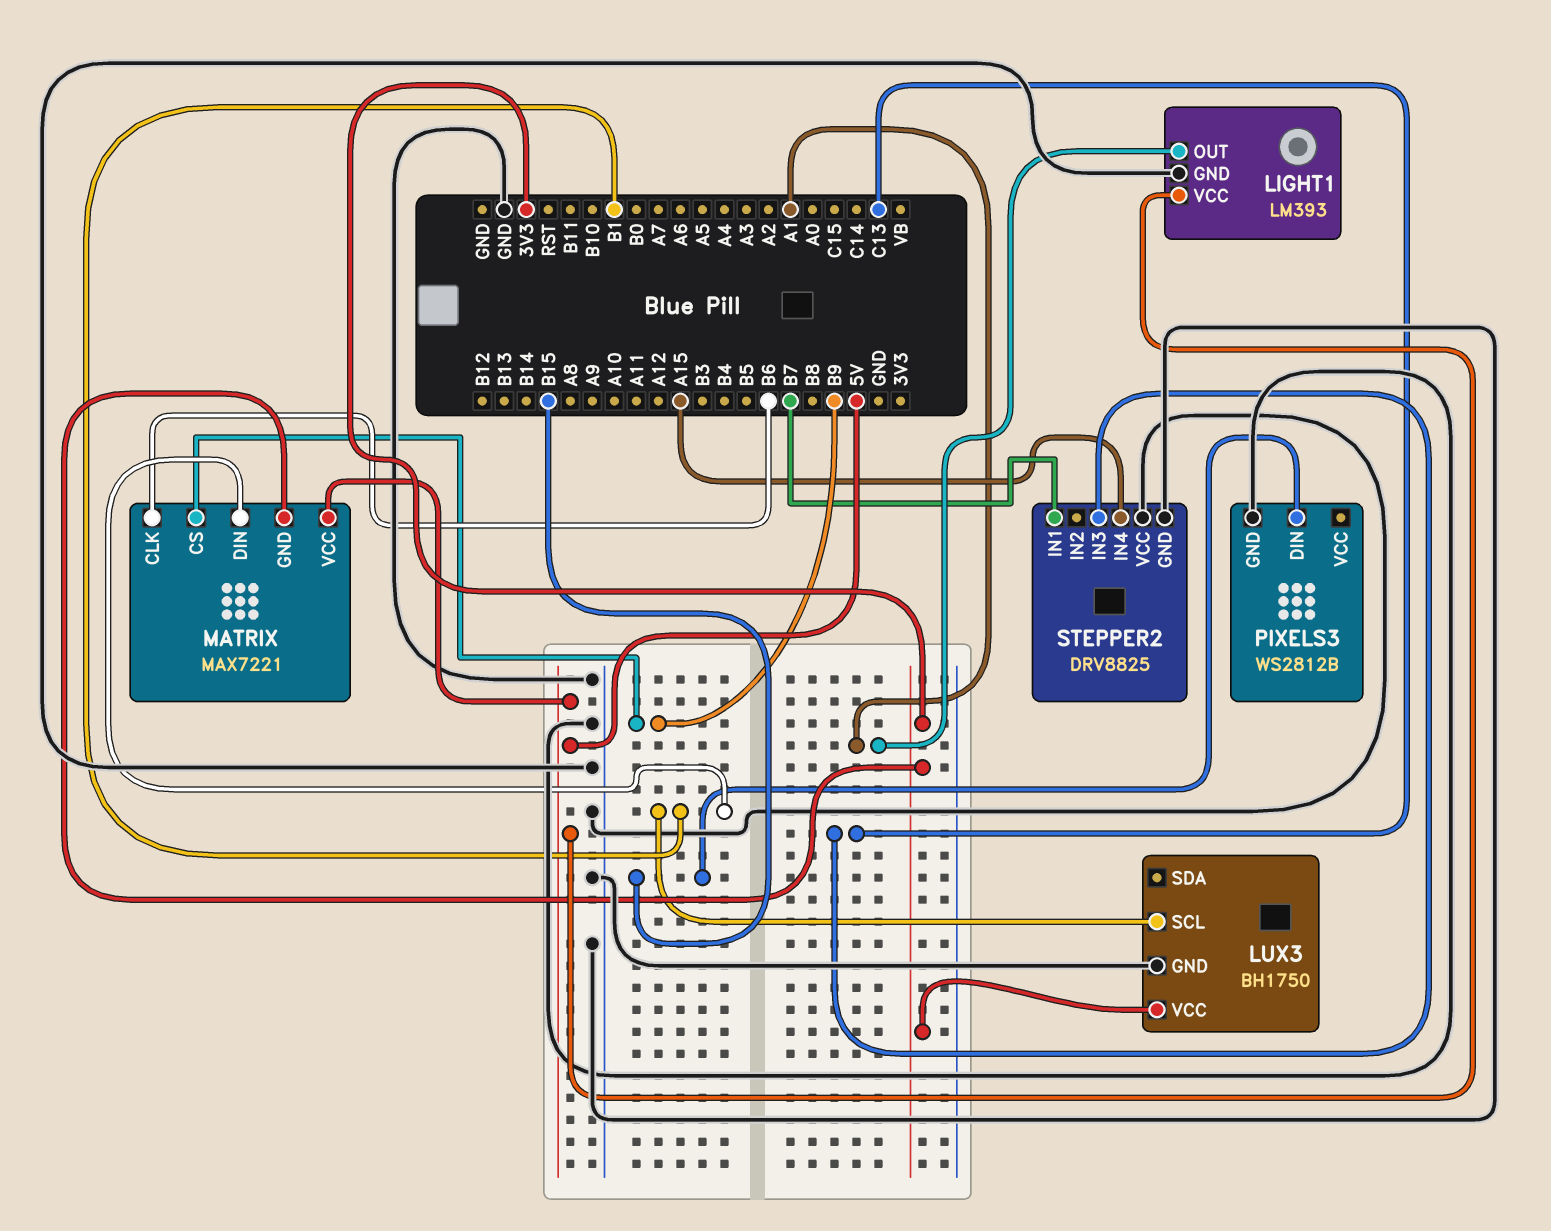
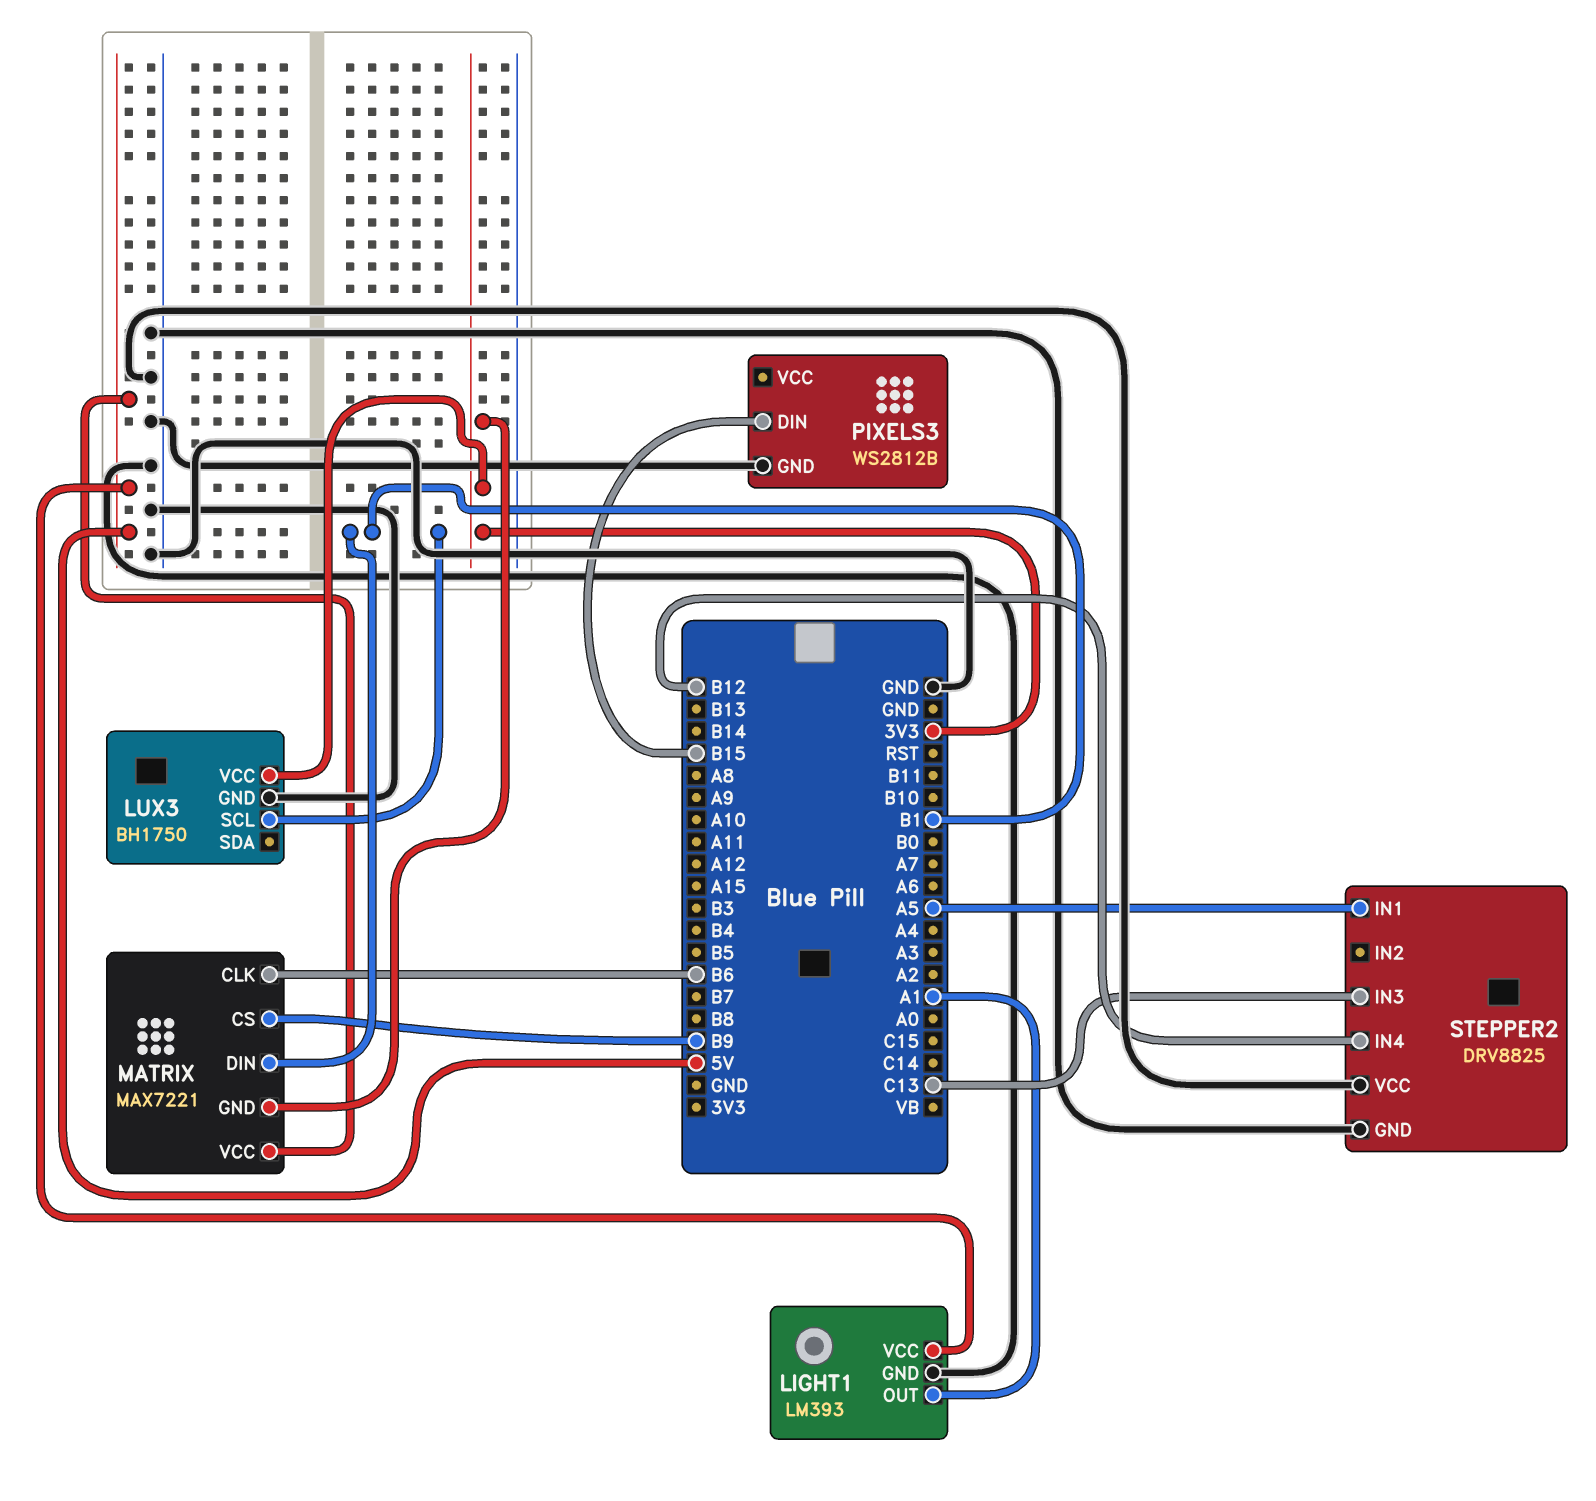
STEPPER2 pin IN1: B7 -> A5
STEPPER2 pin IN4: A15 -> B12

